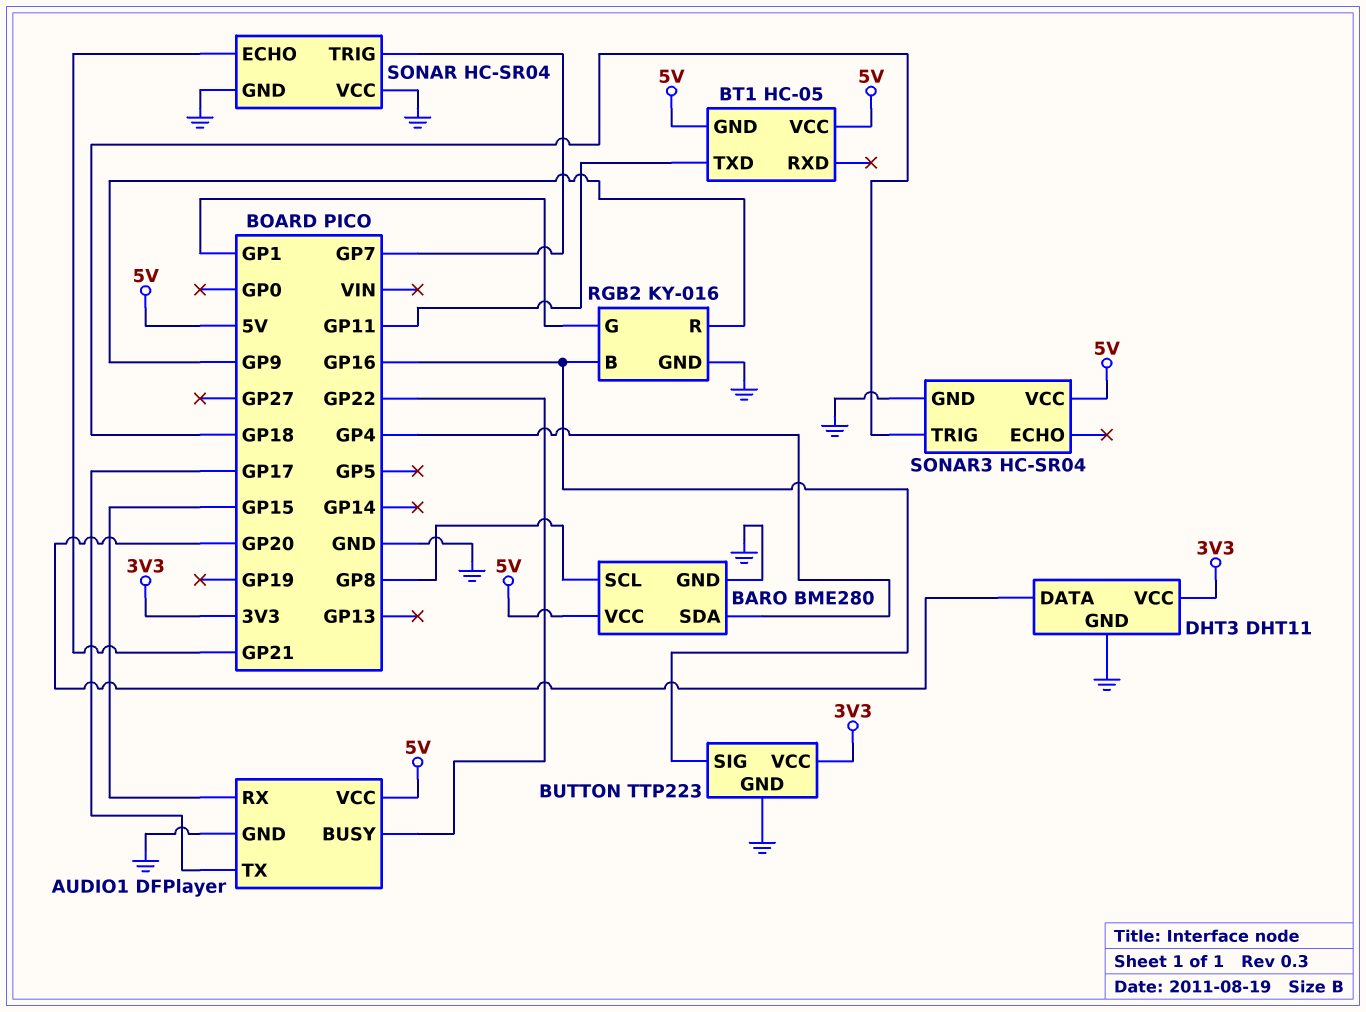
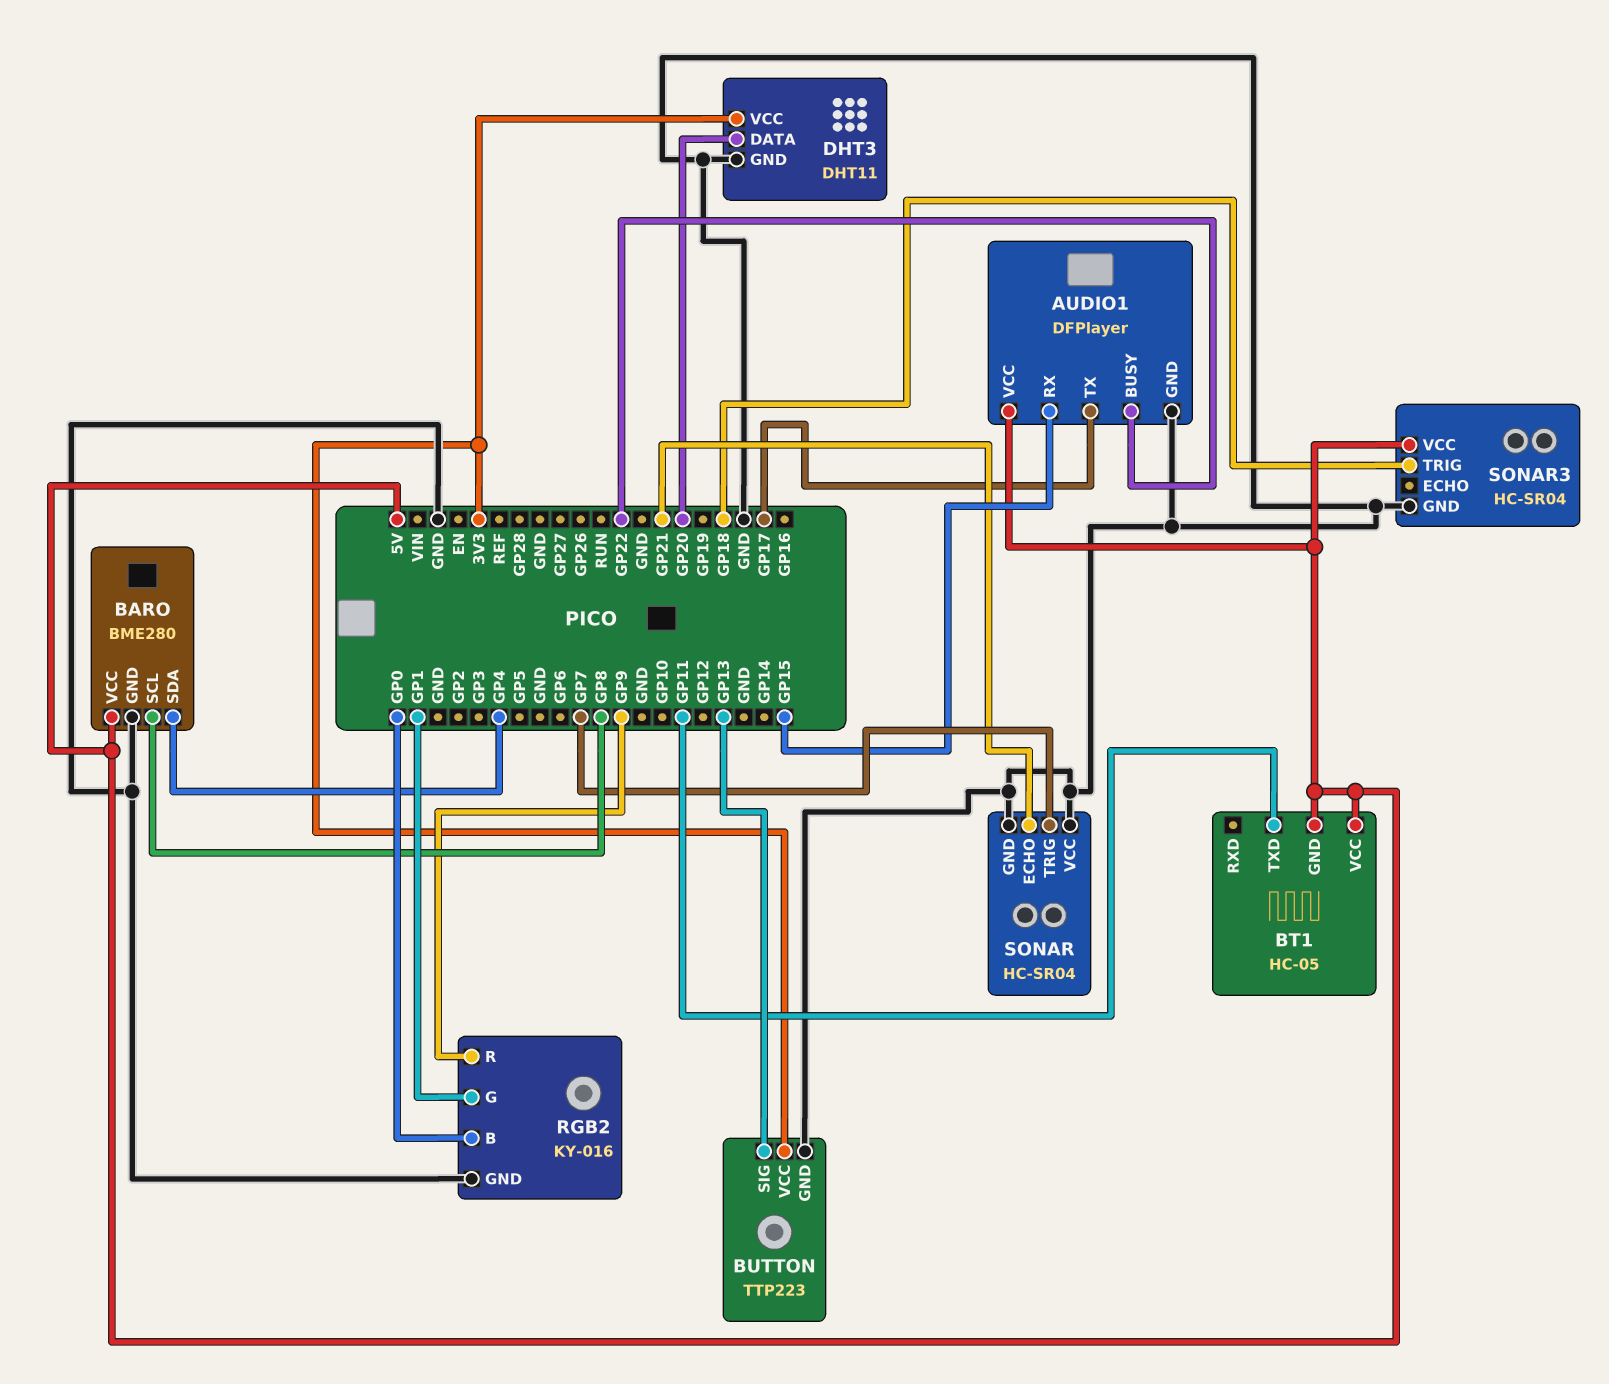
BUTTON pin SIG: GP16 -> GP13
RGB2 pin B: GP16 -> GP0

